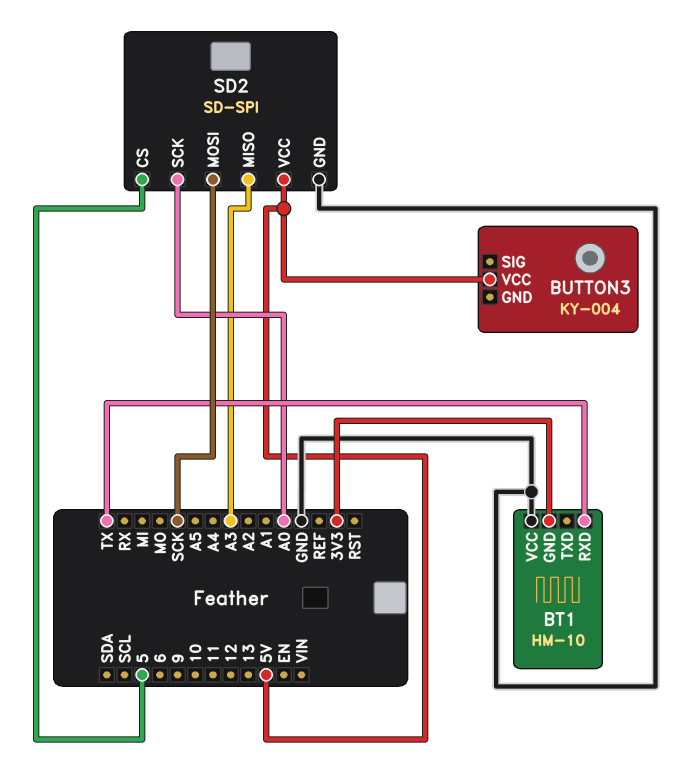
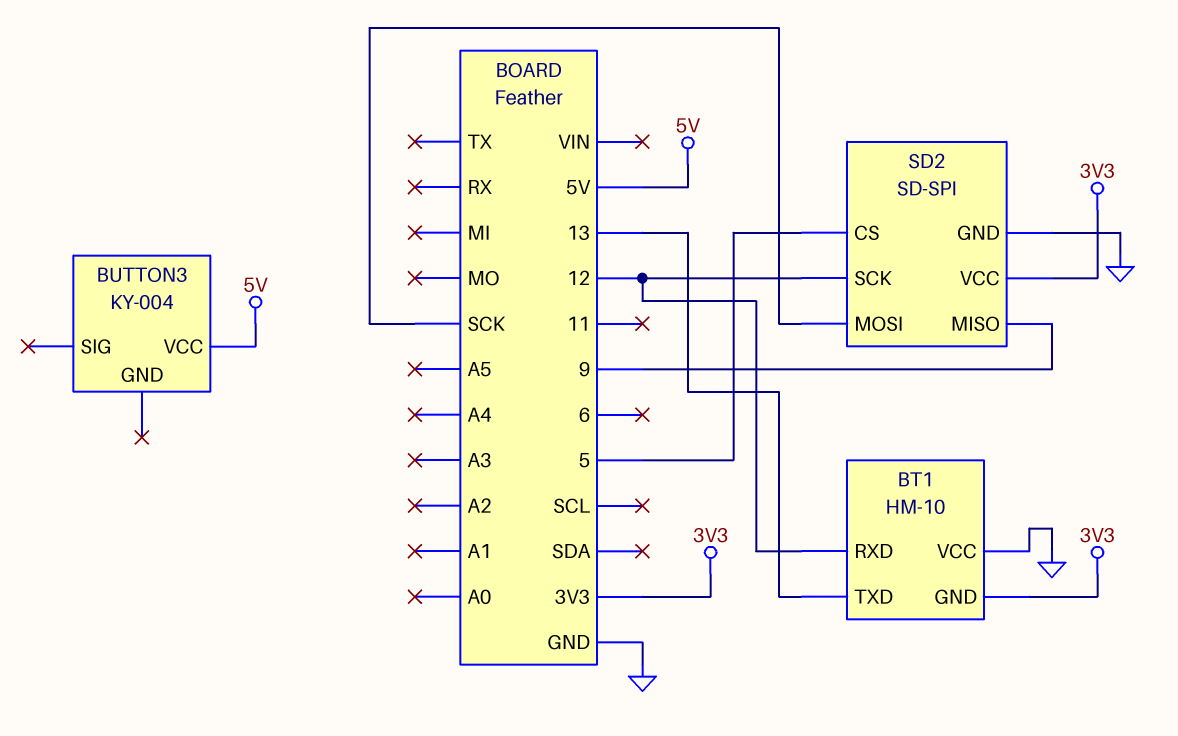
BT1 pin RXD: TX -> 12
BT1 pin TXD: none -> 13
SD2 pin MISO: A3 -> 9
SD2 pin SCK: A0 -> 12
SD2 pin VCC: 5V -> 3V3

